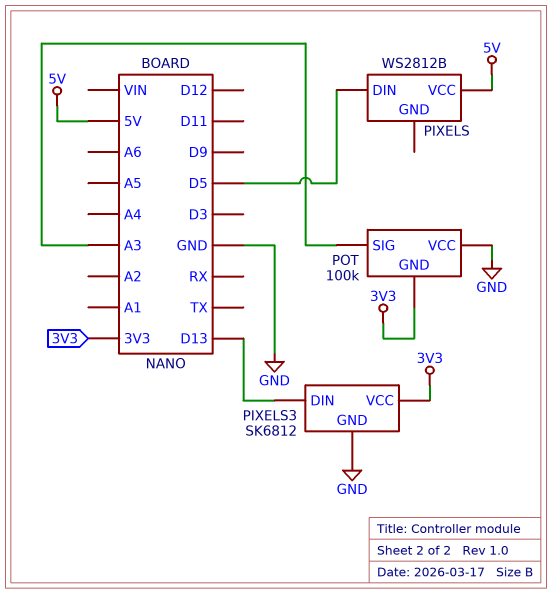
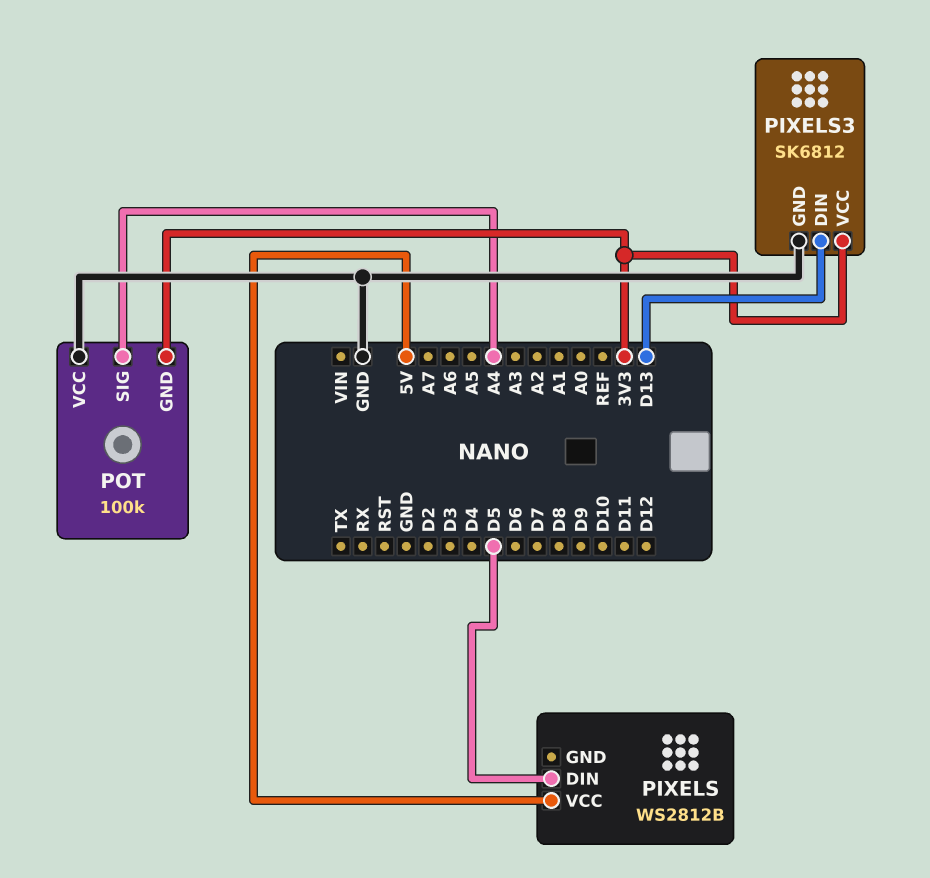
POT pin SIG: A3 -> A4

